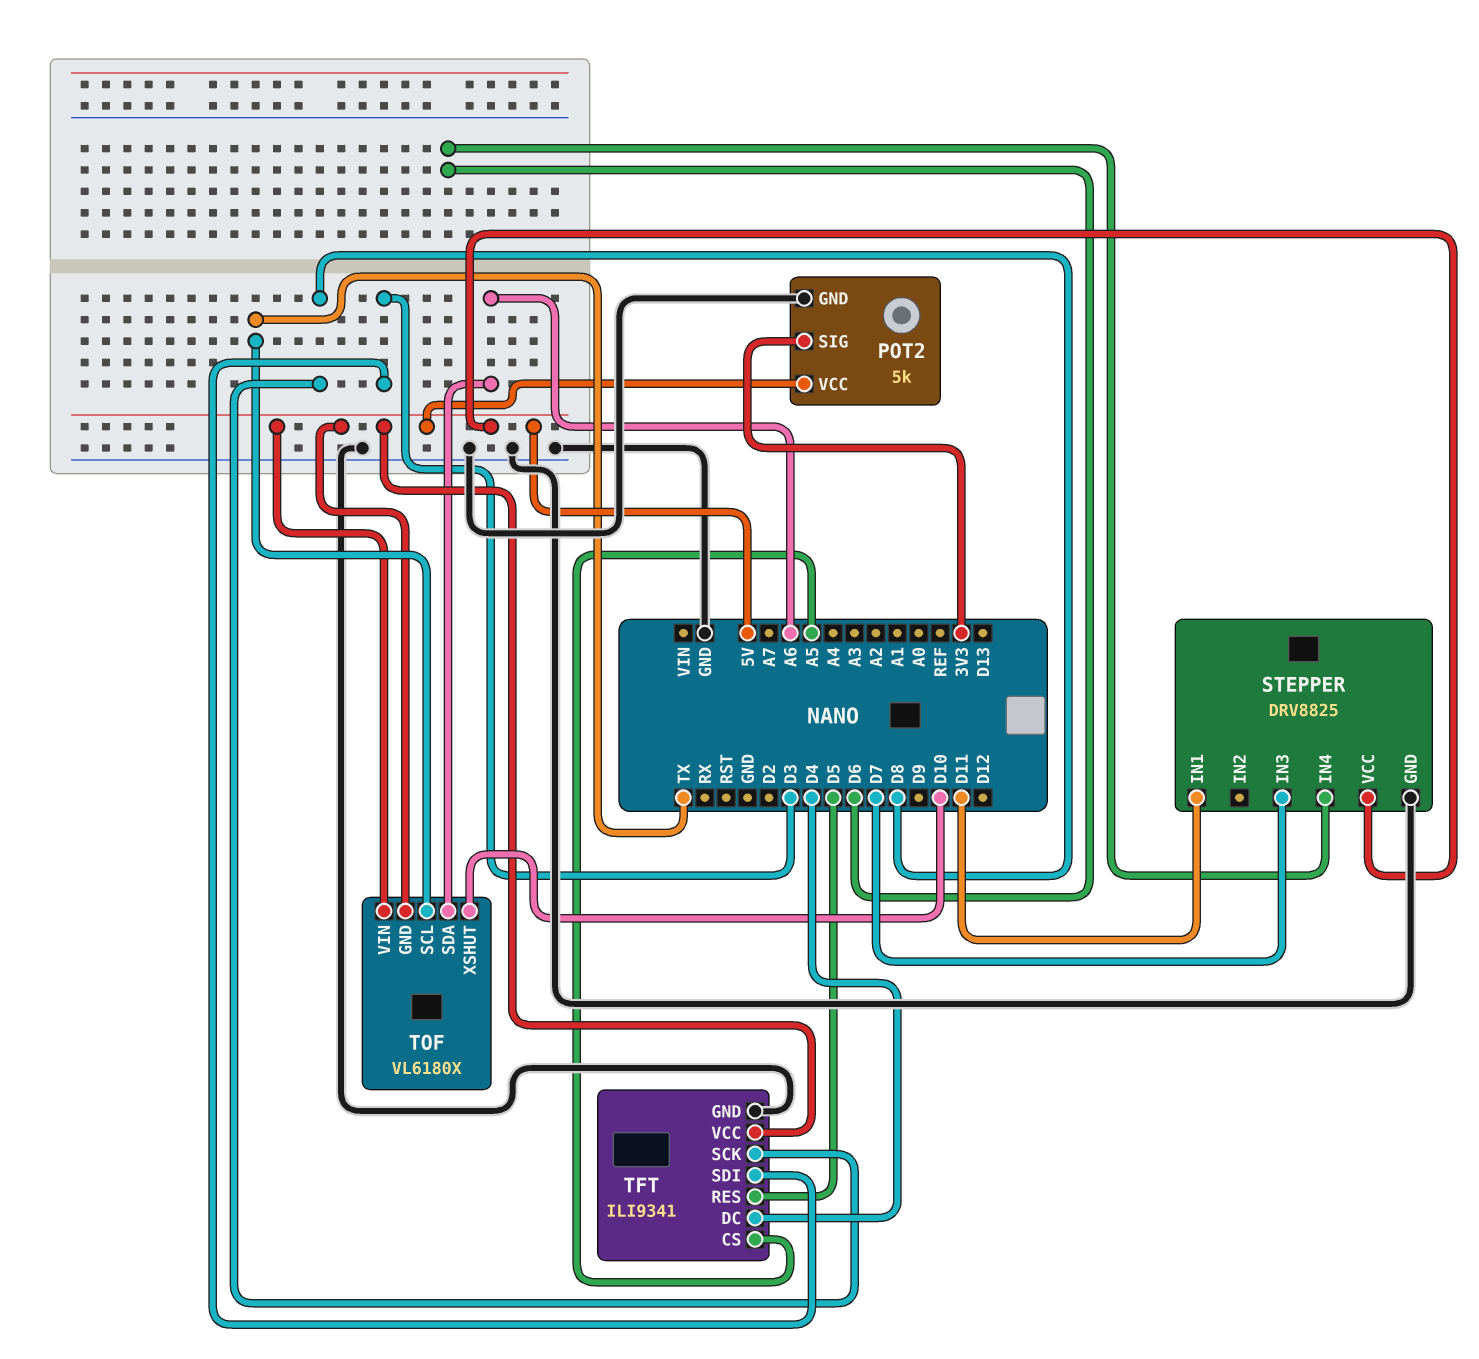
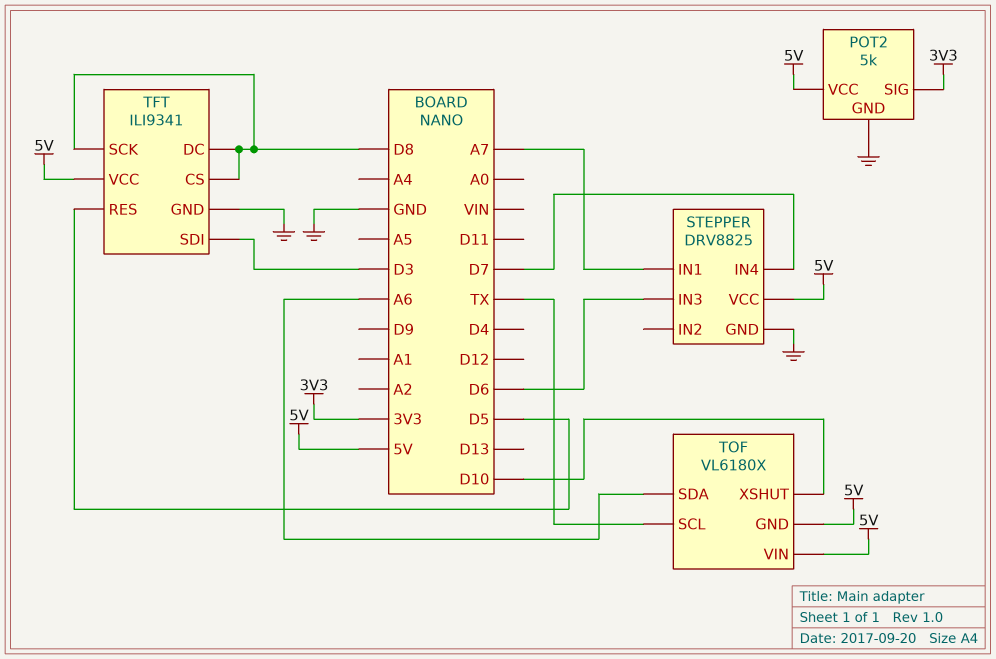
STEPPER pin IN1: D11 -> A7
STEPPER pin IN3: D7 -> D6
STEPPER pin IN4: D6 -> D7
TFT pin CS: A5 -> D8
TFT pin DC: D4 -> D8

